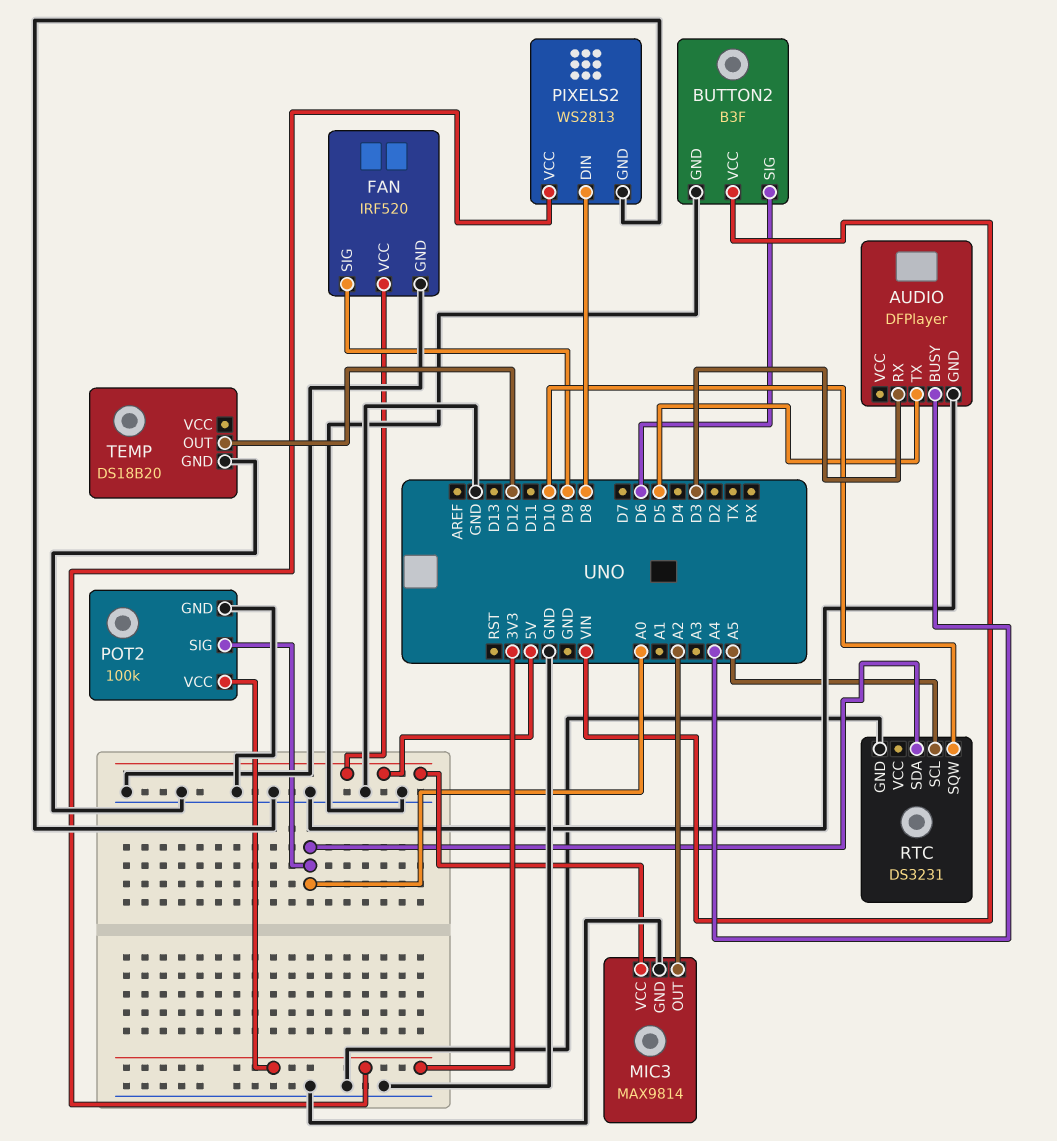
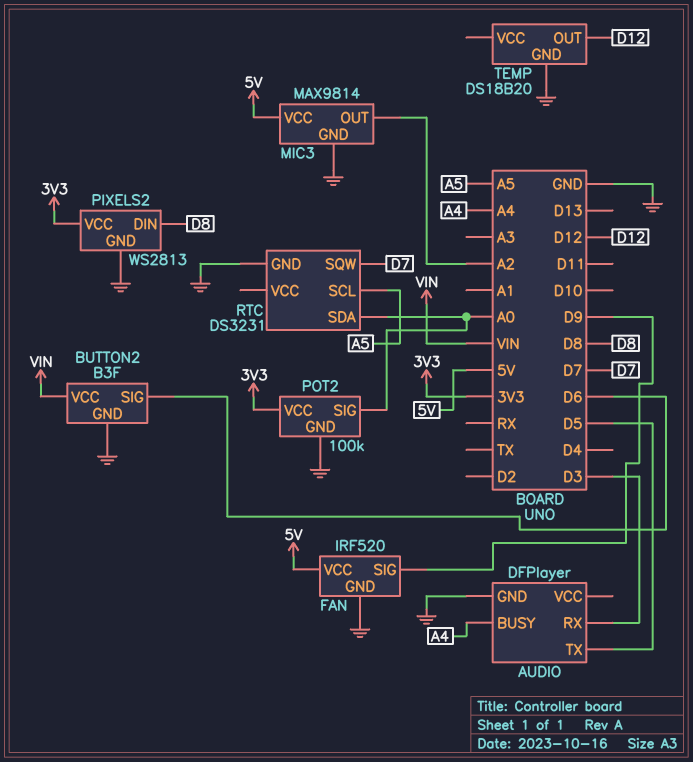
RTC pin SQW: D10 -> D7

